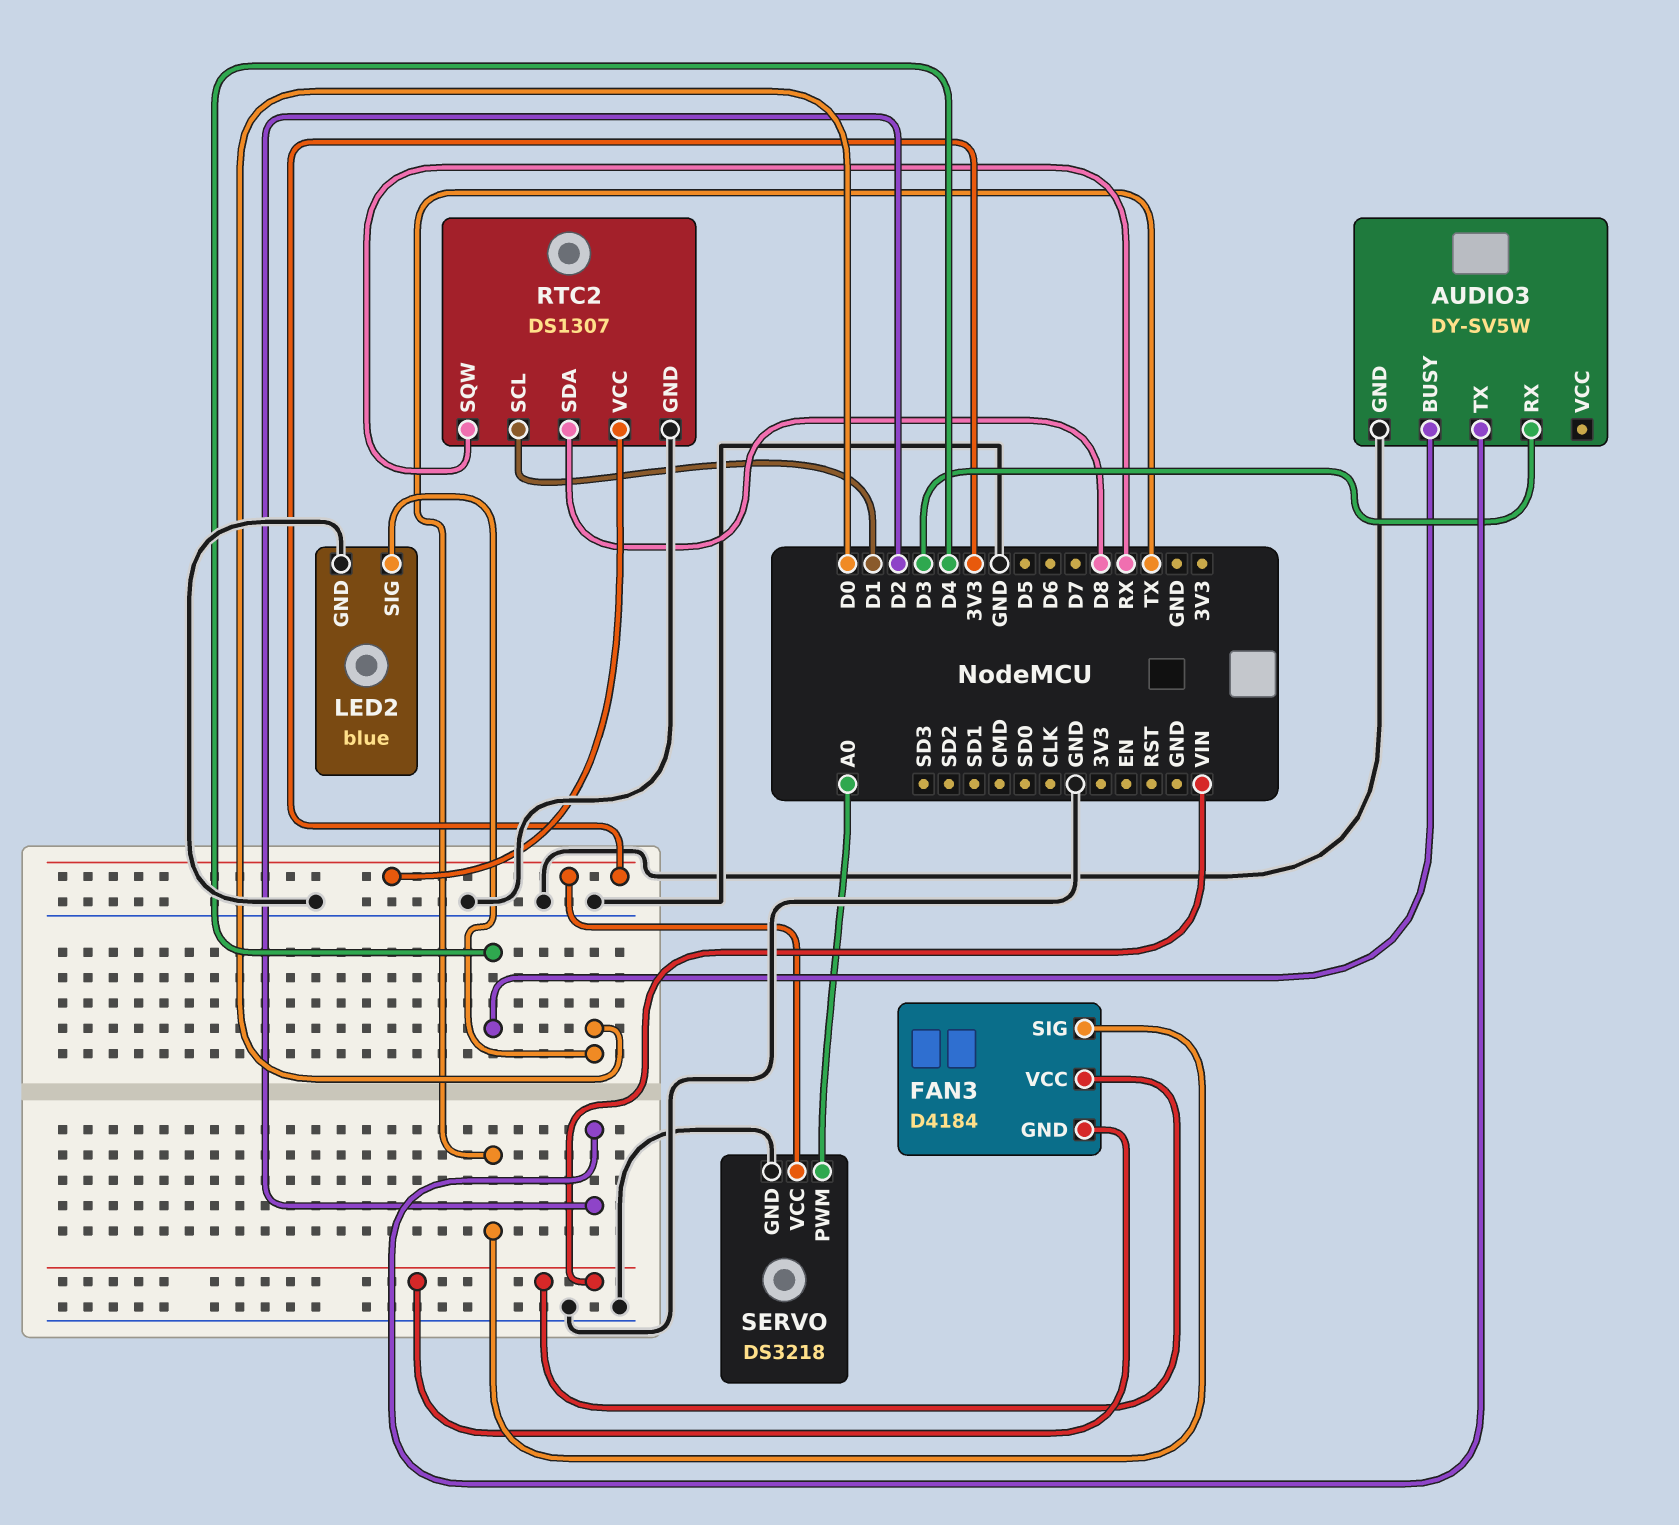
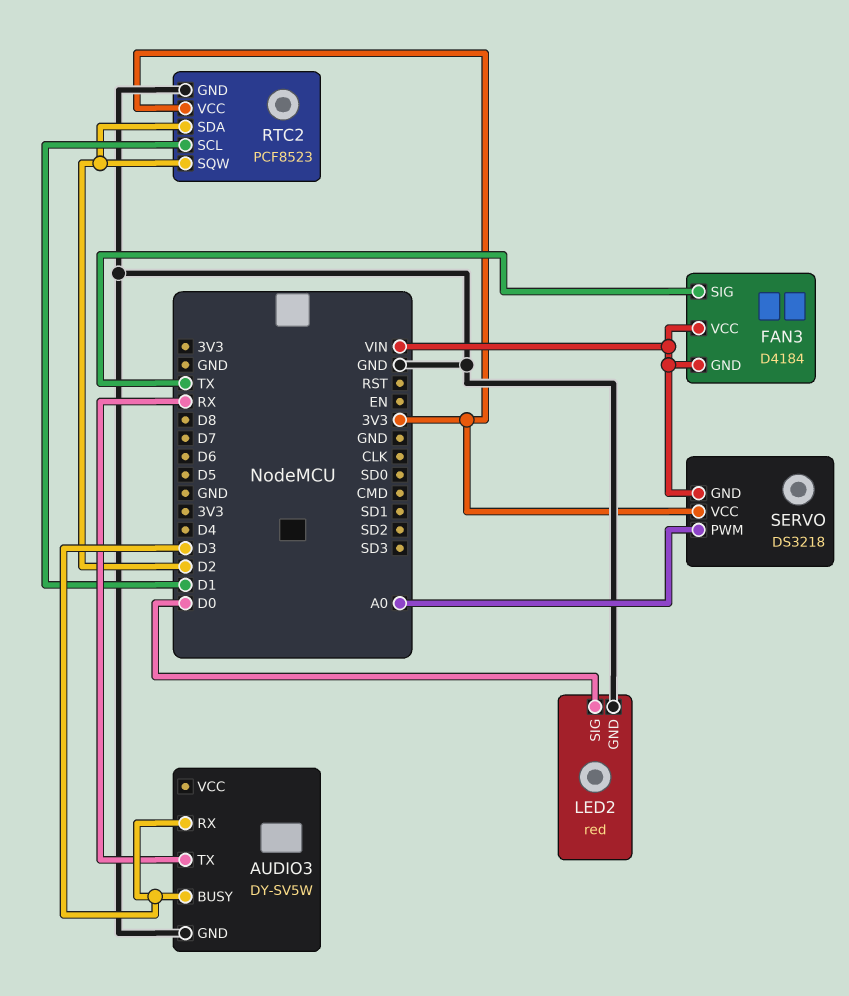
AUDIO3 pin BUSY: D4 -> D3
AUDIO3 pin TX: D2 -> RX
LED2: blue -> red
RTC2: DS1307 -> PCF8523
RTC2 pin SDA: D8 -> D2
RTC2 pin SQW: RX -> D2
SERVO pin GND: GND -> VIN

